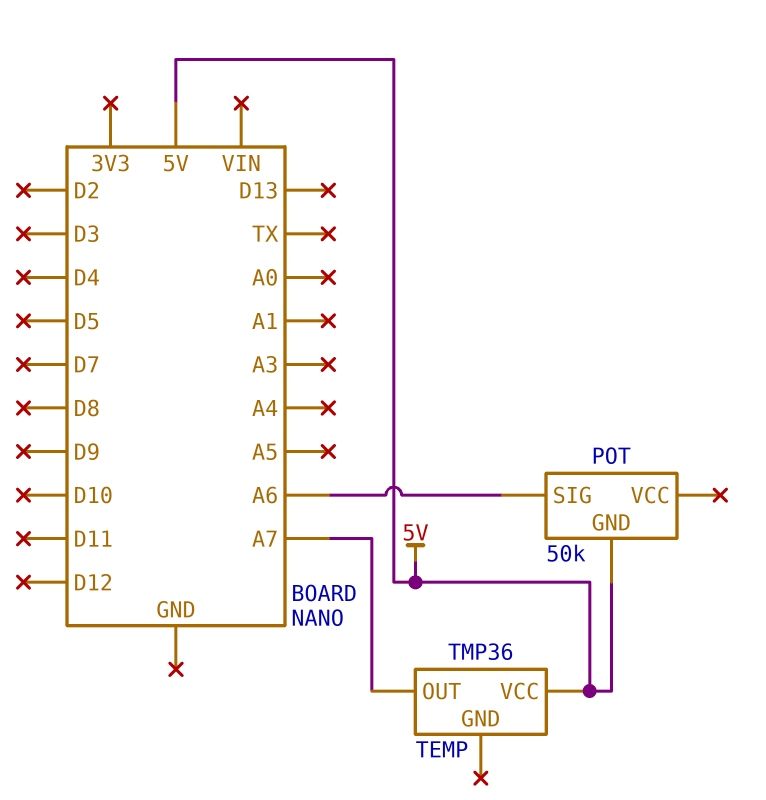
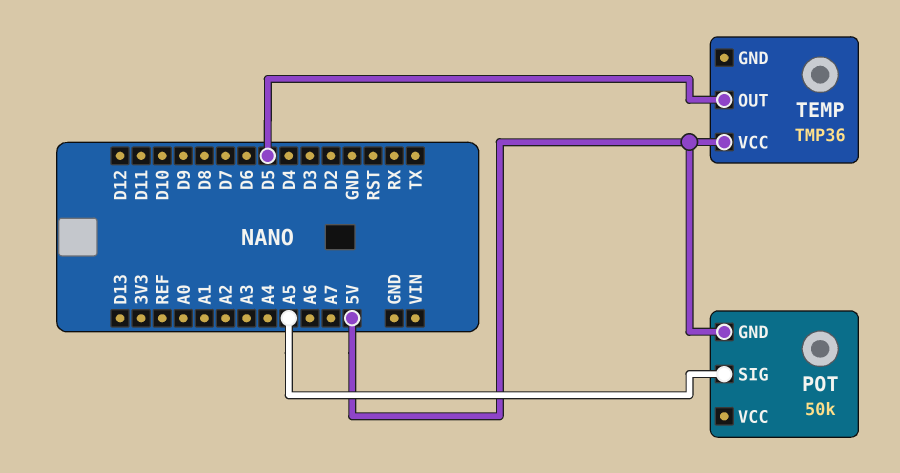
POT pin SIG: A6 -> A5
TEMP pin OUT: A7 -> D5

